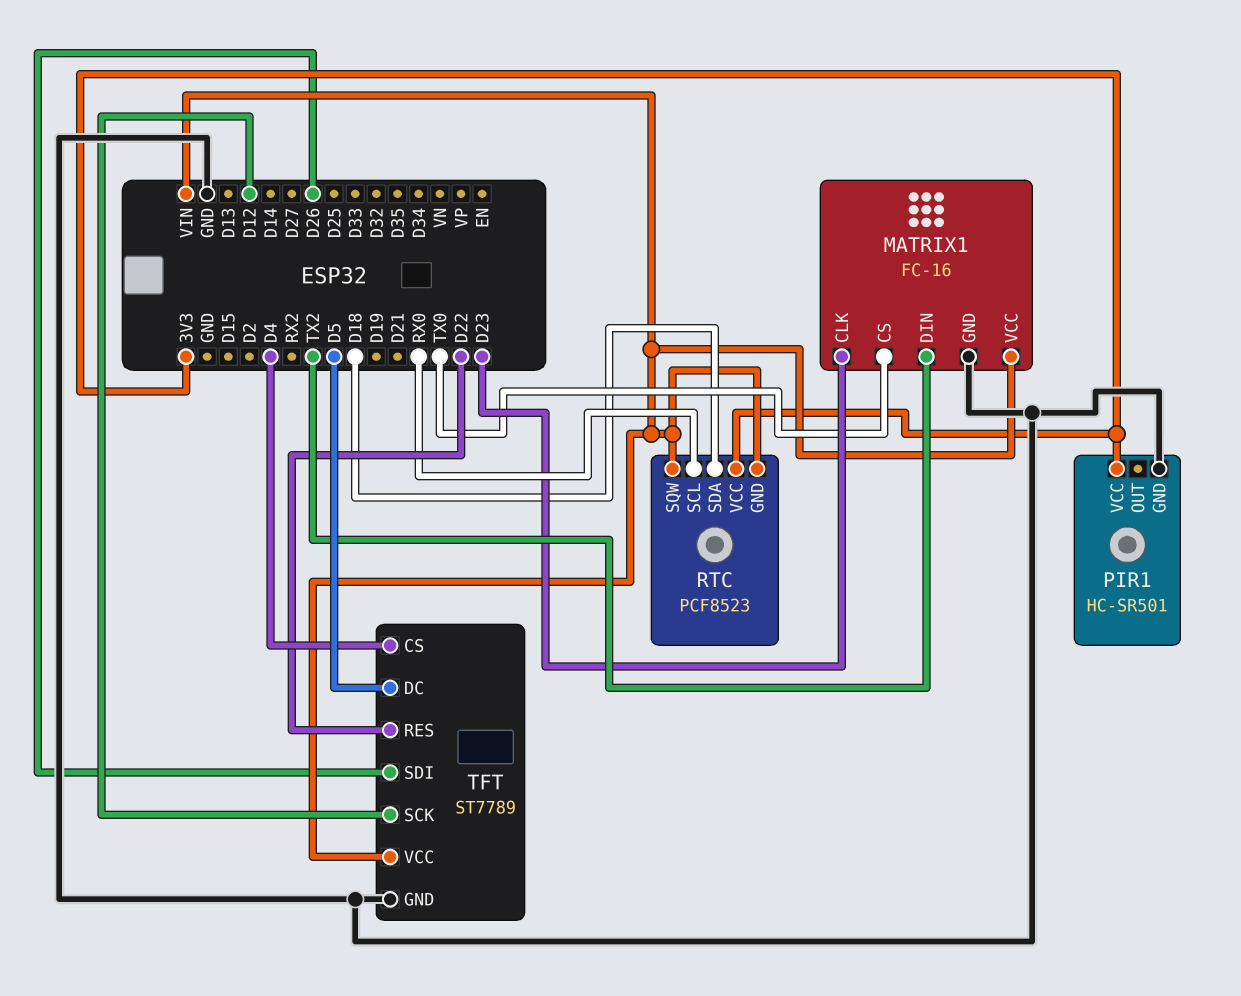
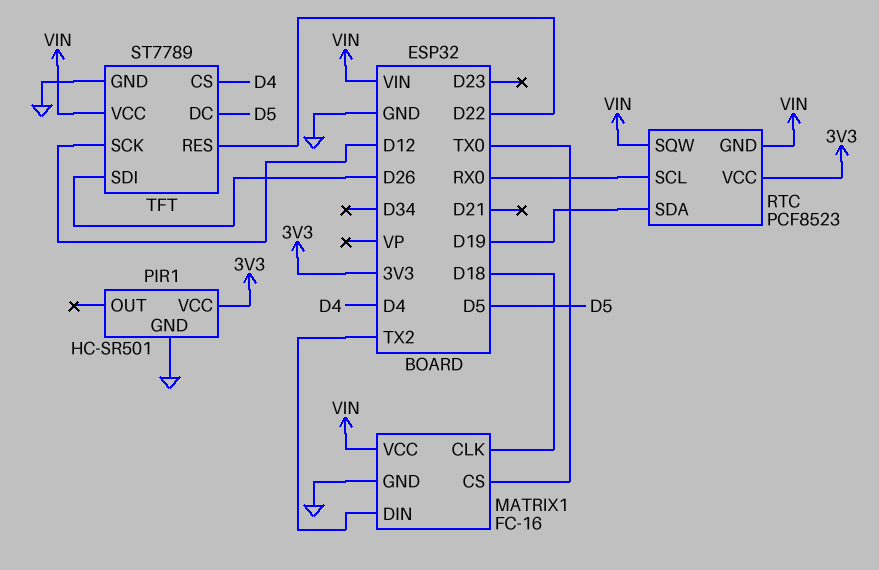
MATRIX1 pin CLK: D23 -> D18
RTC pin SDA: D18 -> D19

